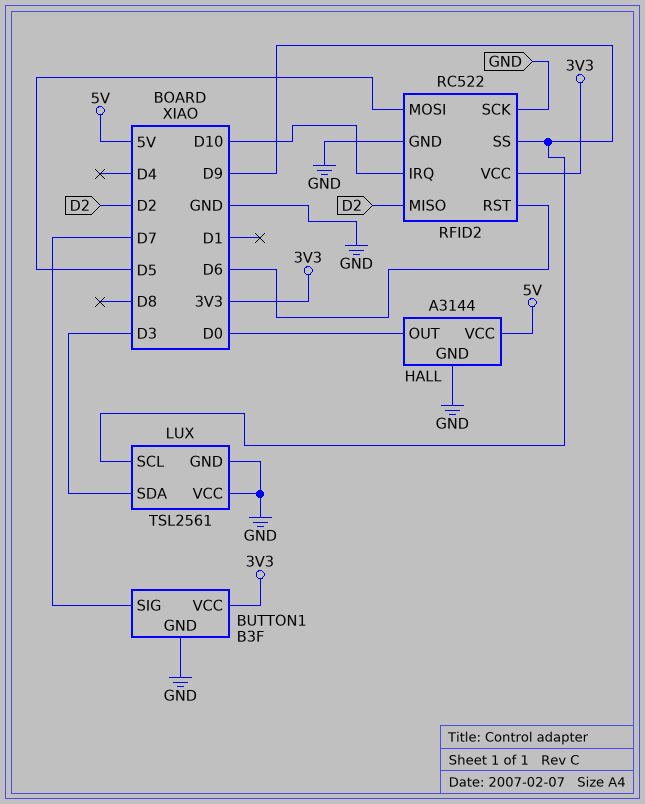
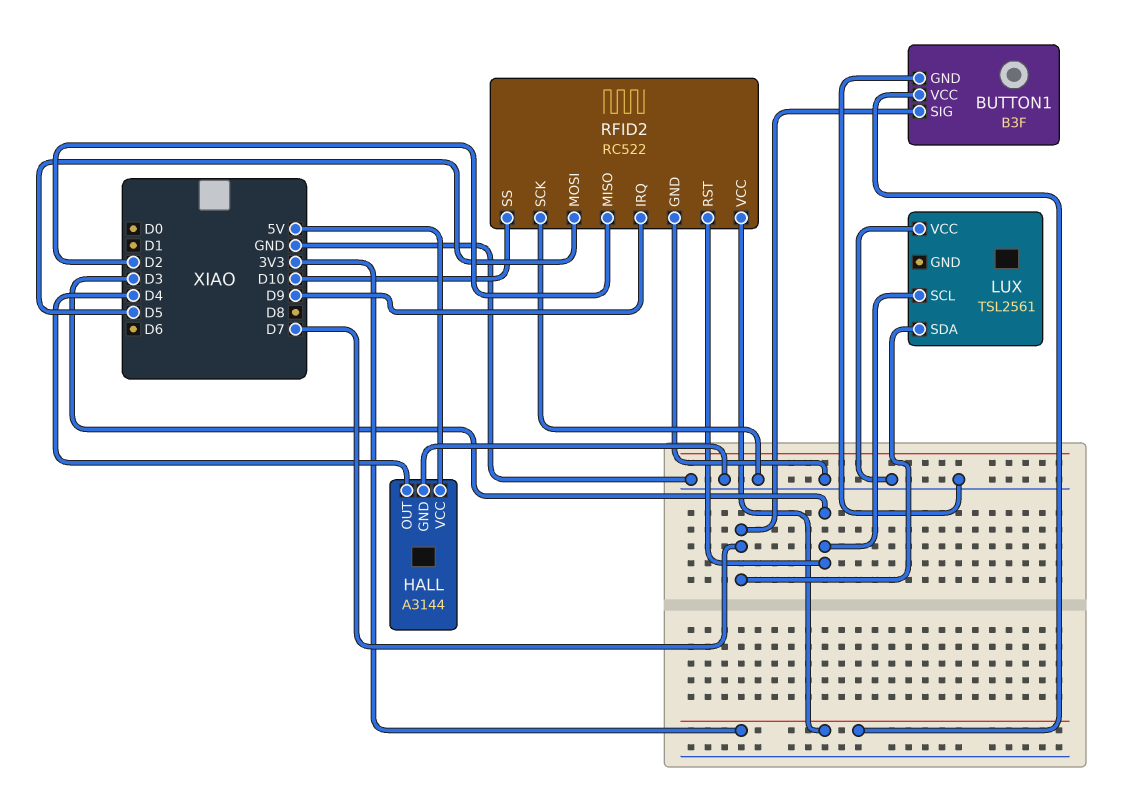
HALL pin OUT: D0 -> D4
LUX pin GND: GND -> none
LUX pin SCL: D9 -> D3
LUX pin SDA: D3 -> D7
RFID2 pin IRQ: D10 -> D9
RFID2 pin RST: D6 -> D3
RFID2 pin SS: D9 -> D10

